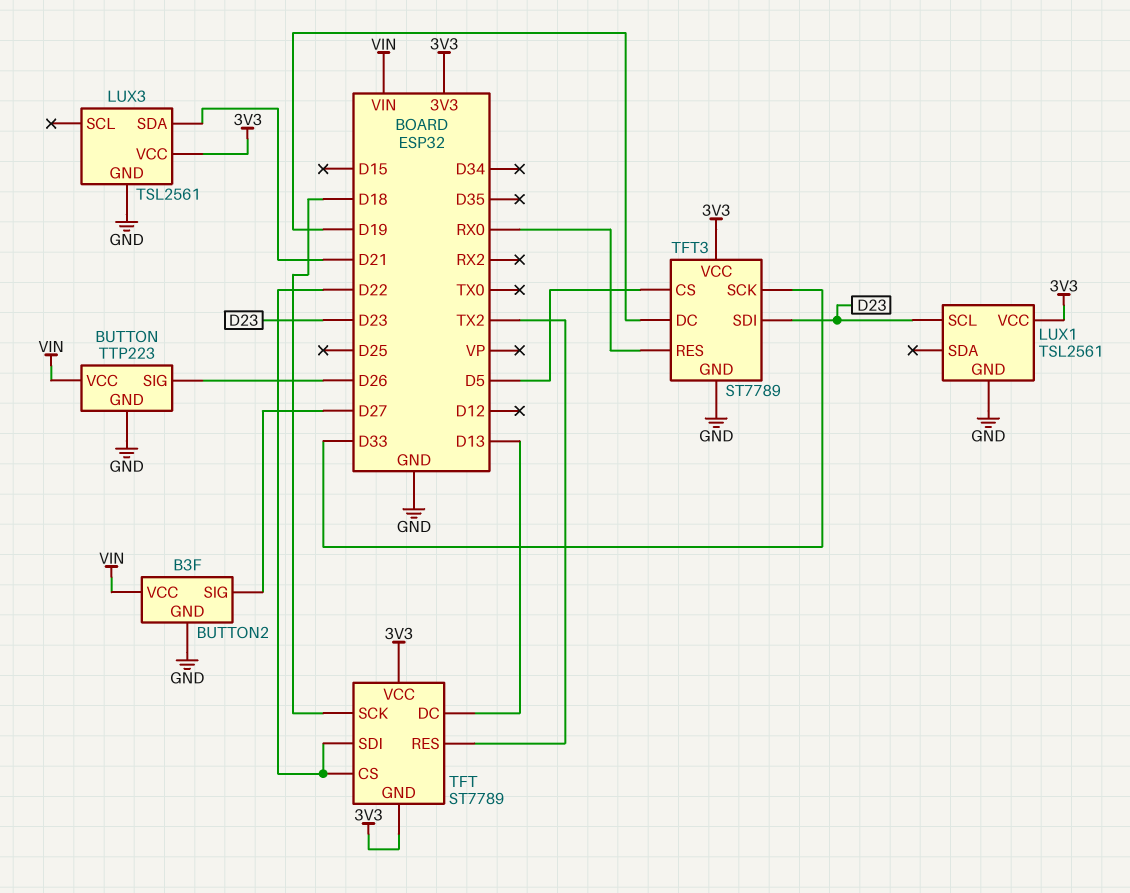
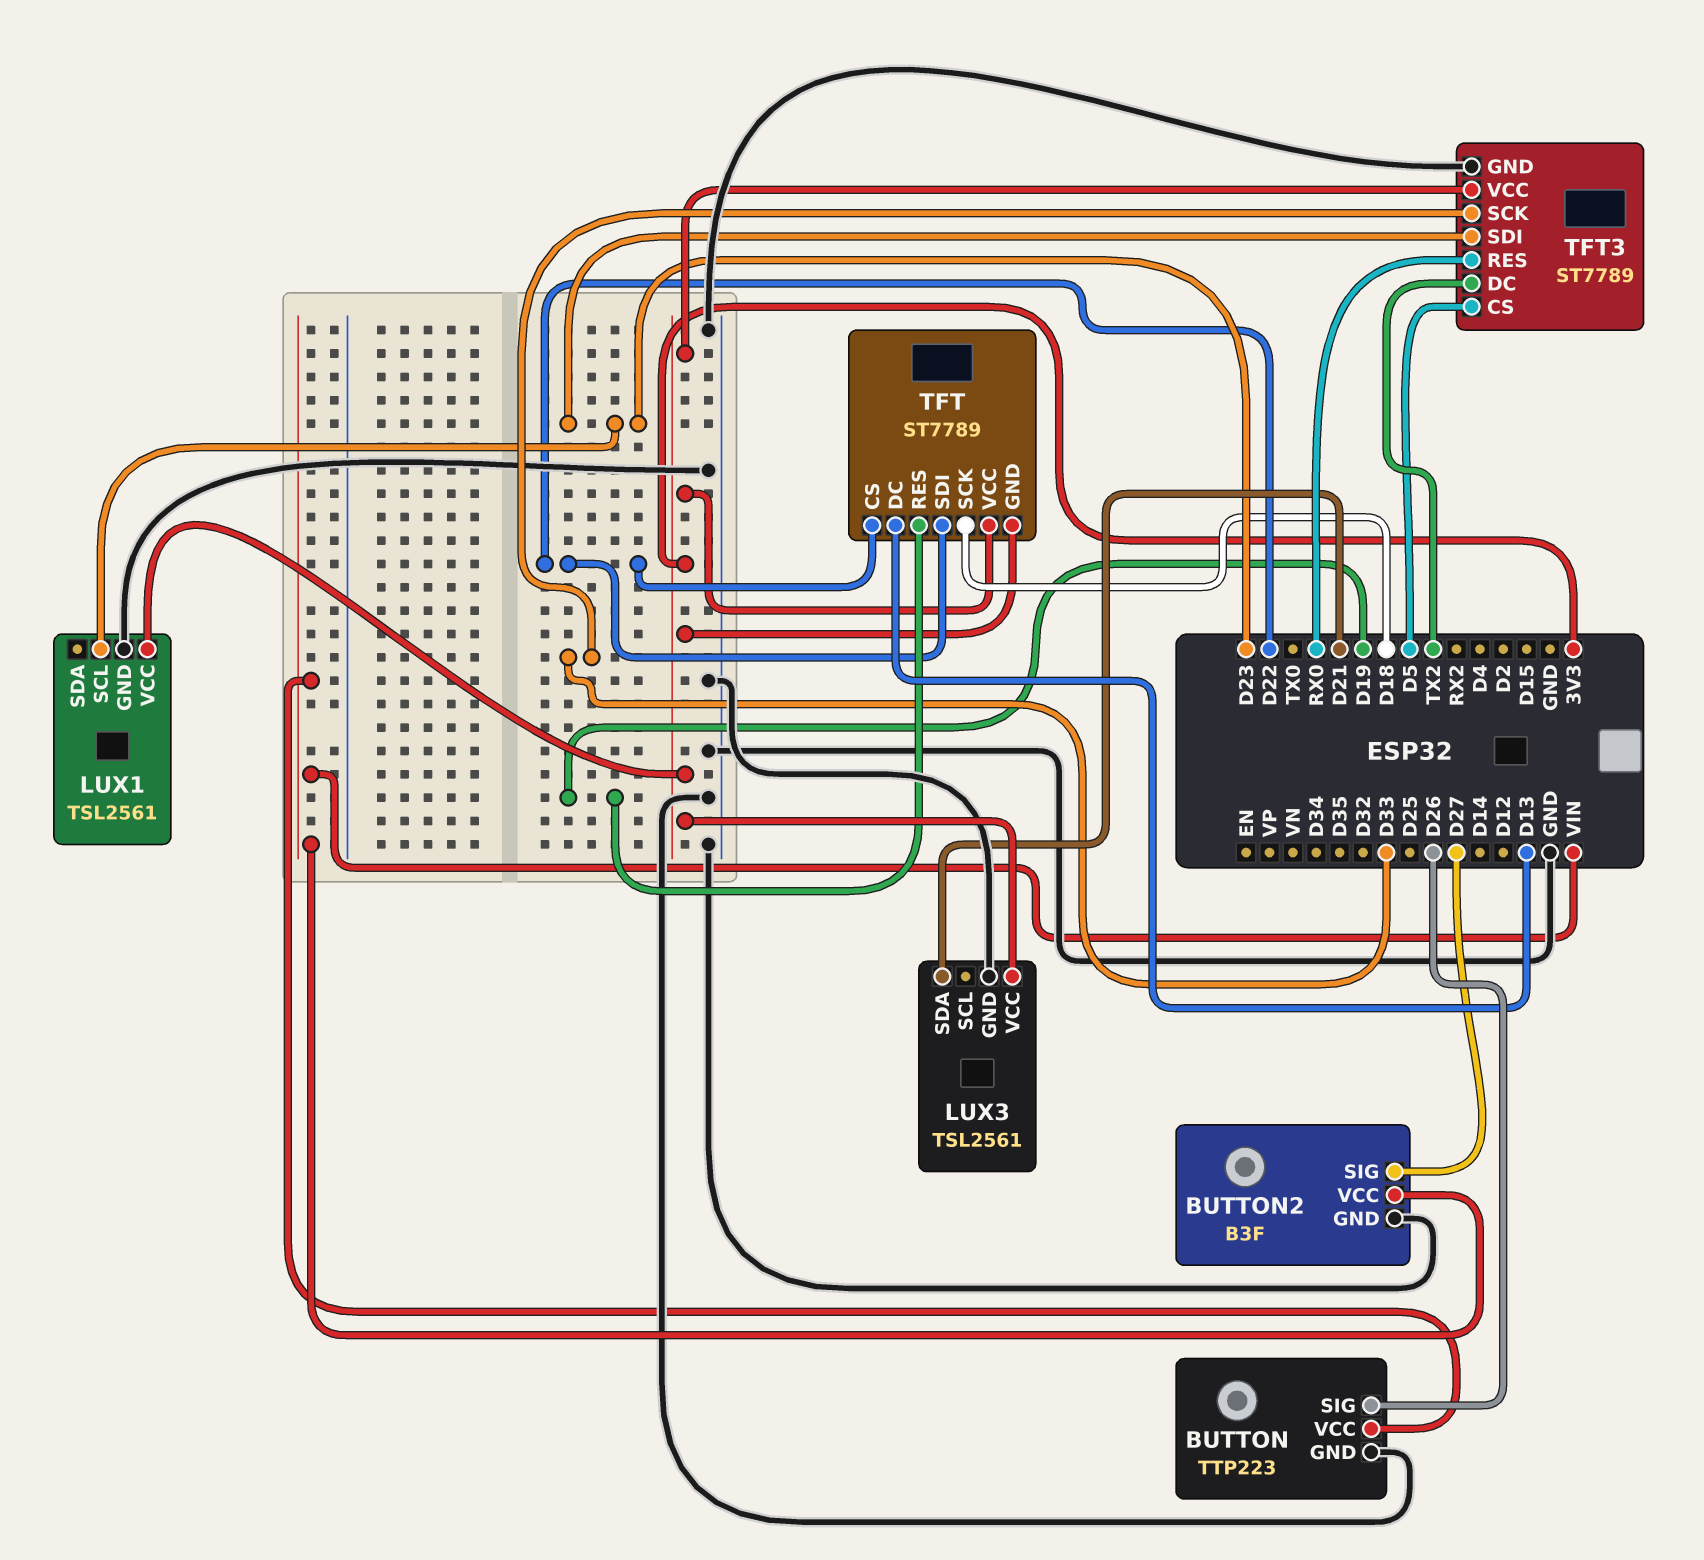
TFT pin RES: TX2 -> D19
TFT3 pin DC: D19 -> TX2

